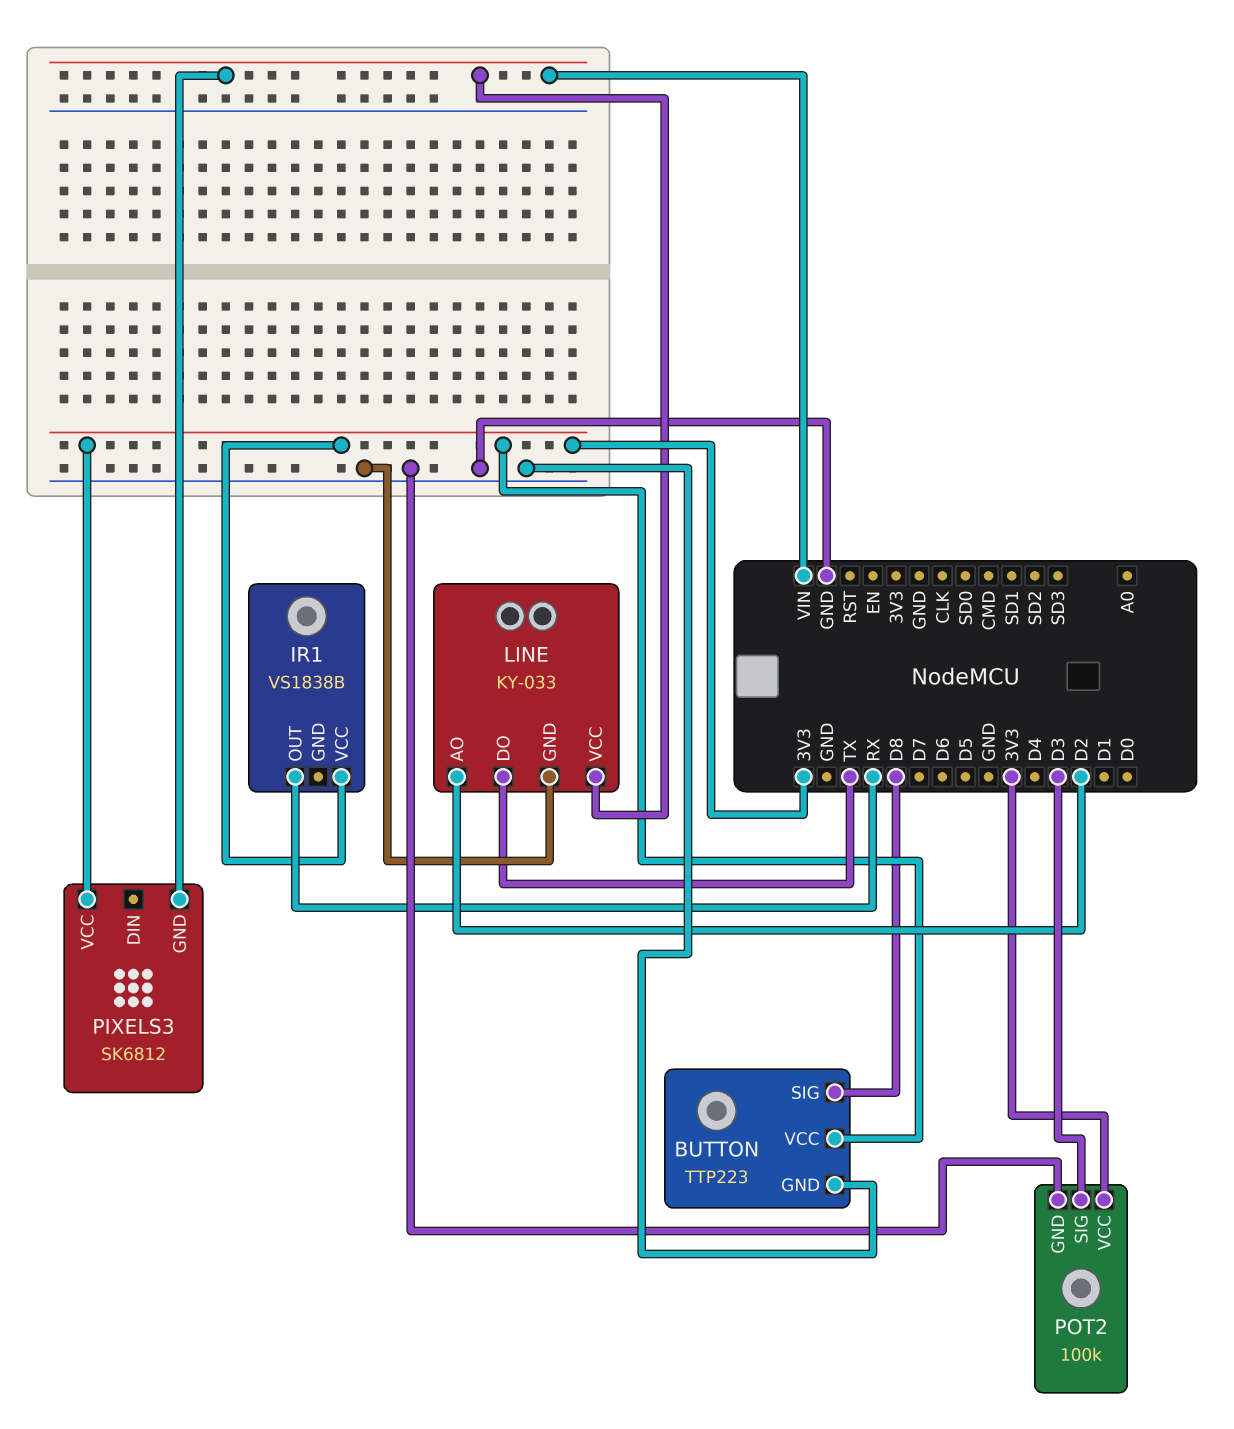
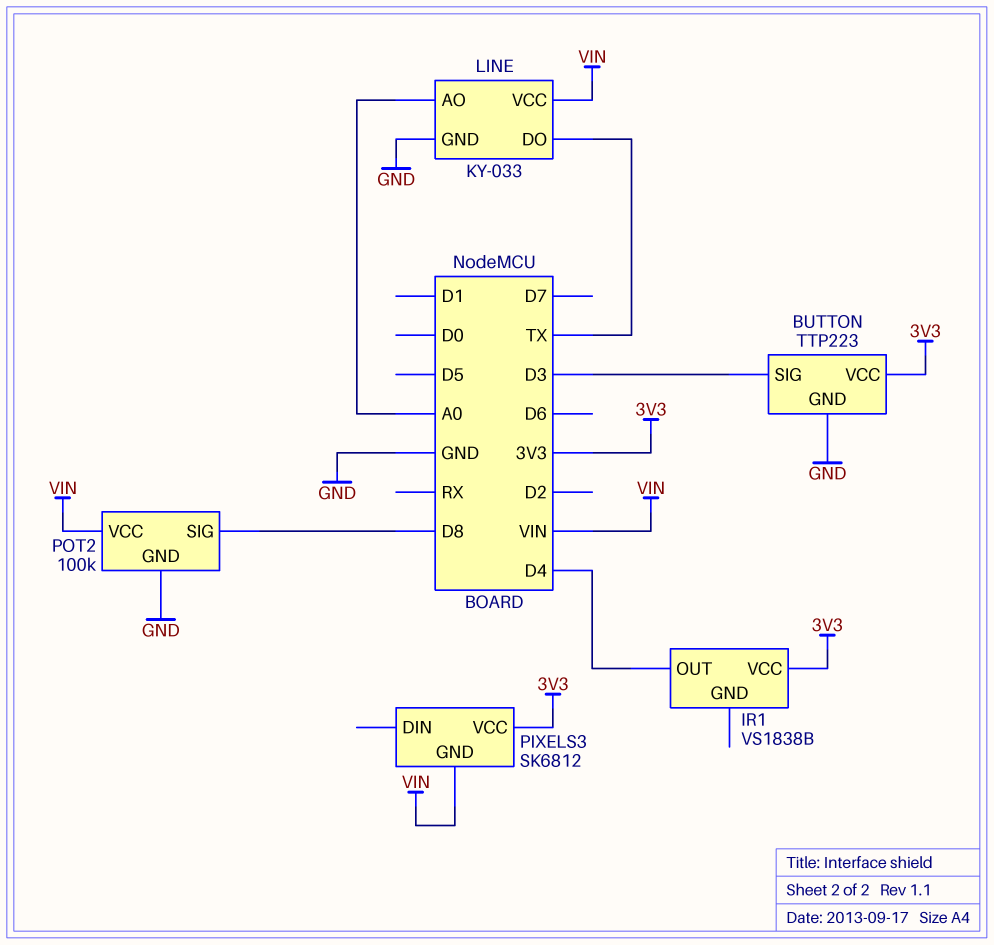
BUTTON pin SIG: D8 -> D3
IR1 pin OUT: RX -> D4
LINE pin AO: D2 -> A0
POT2 pin SIG: D3 -> D8
POT2 pin VCC: 3V3 -> VIN

